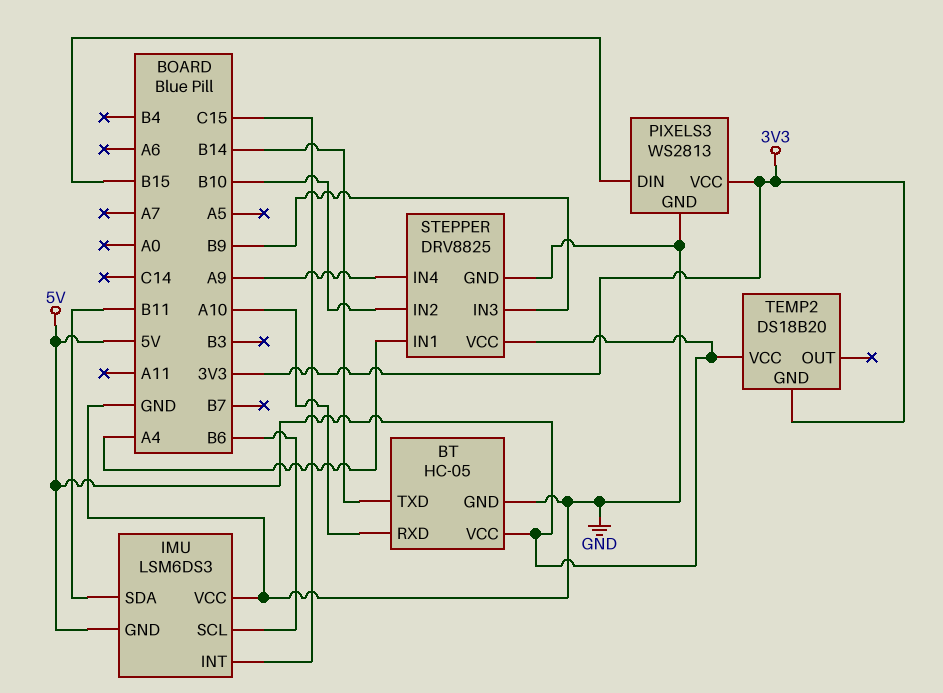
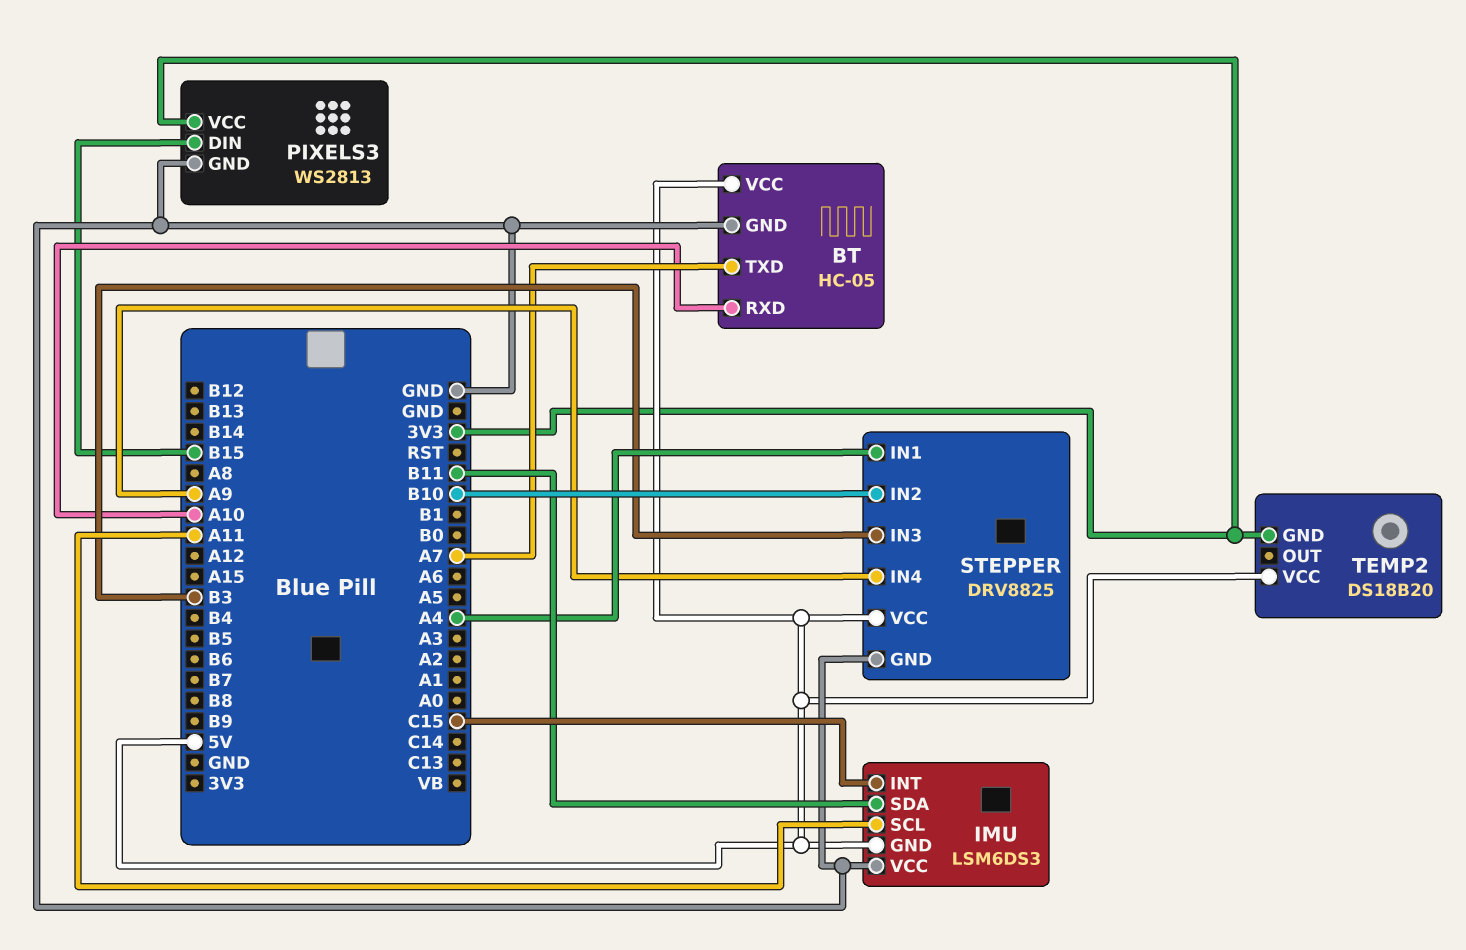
BT pin TXD: B14 -> A7
IMU pin SCL: B6 -> A11
STEPPER pin IN3: B9 -> B3

